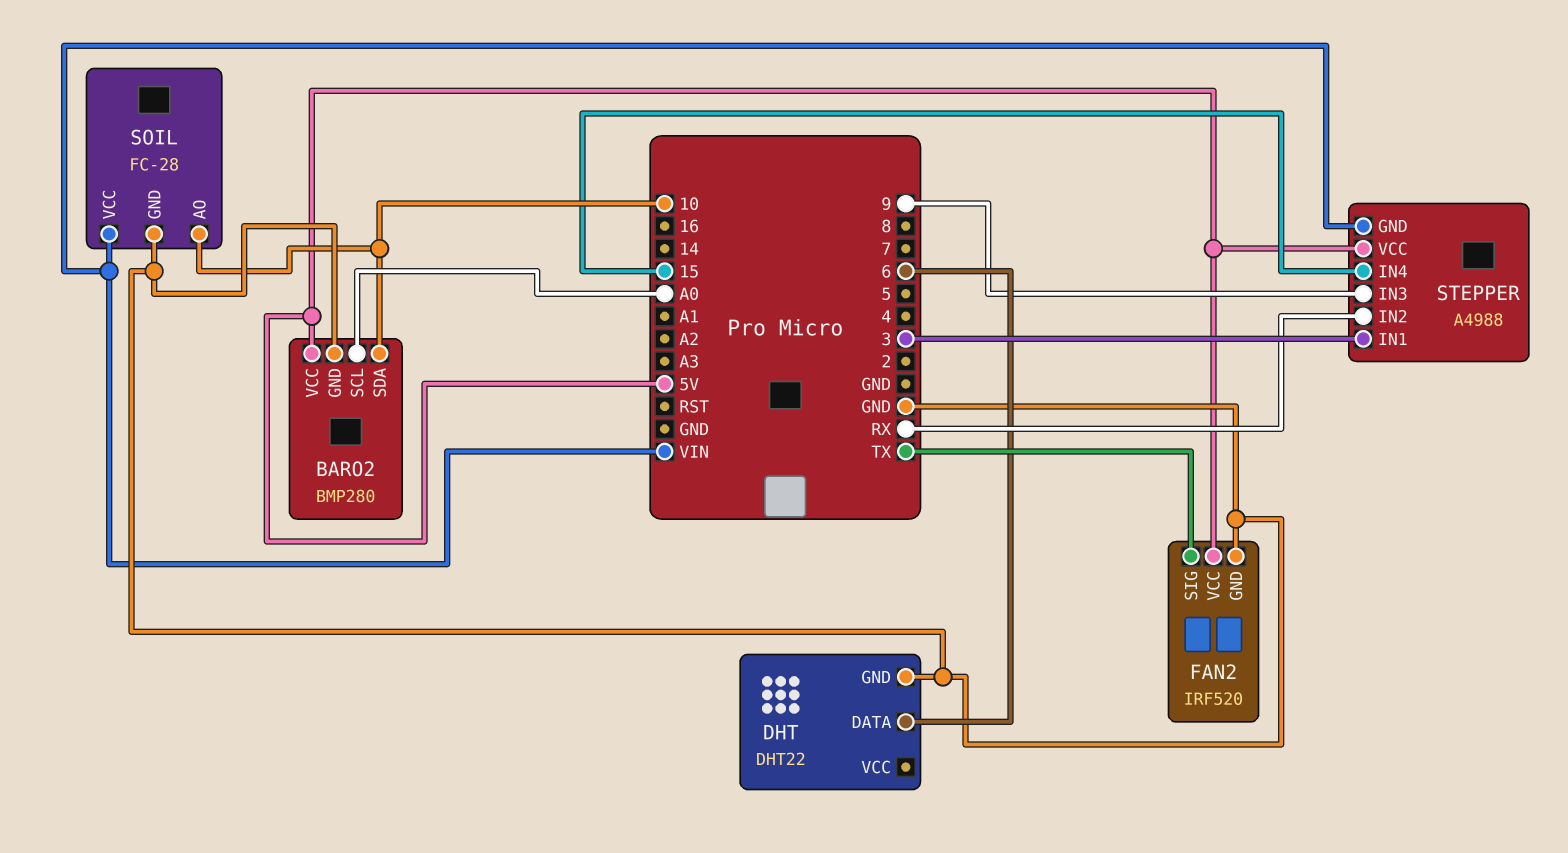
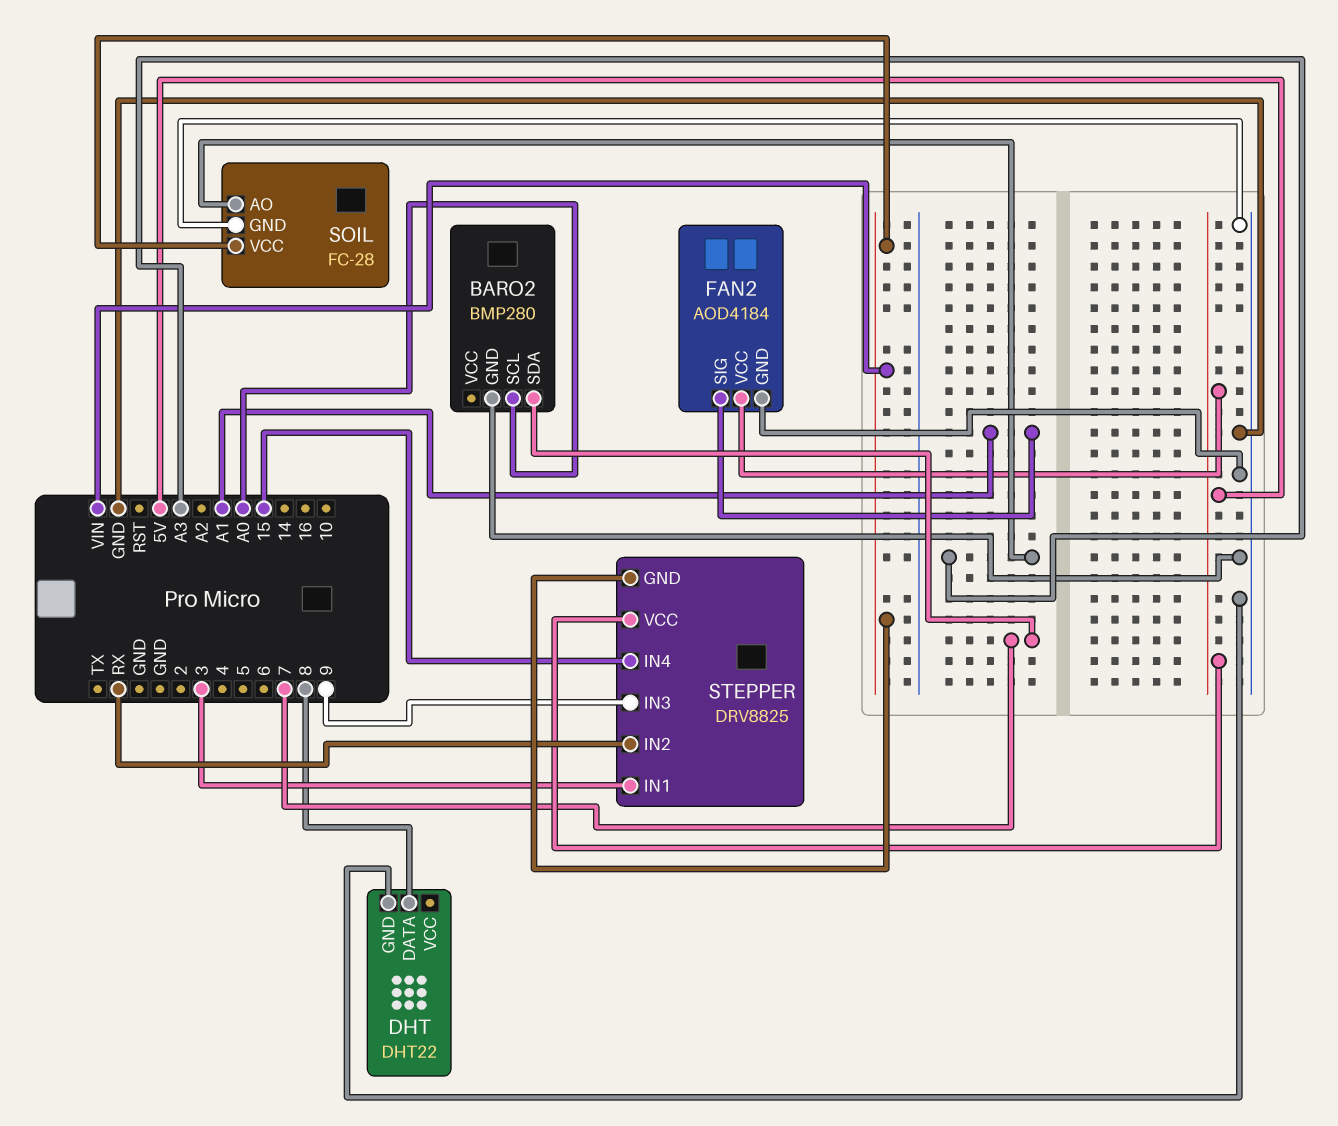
BARO2 pin SDA: 10 -> 7
BARO2 pin VCC: 5V -> none
DHT pin DATA: 6 -> 8
FAN2: IRF520 -> AOD4184
FAN2 pin SIG: TX -> A1
SOIL pin AO: 10 -> A3
STEPPER: A4988 -> DRV8825

